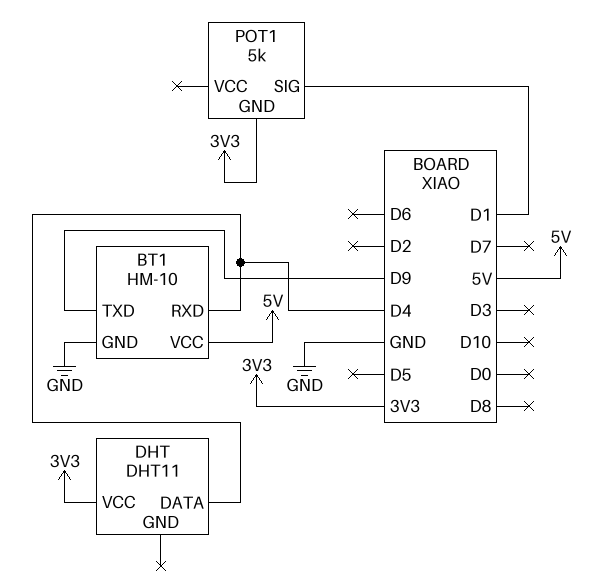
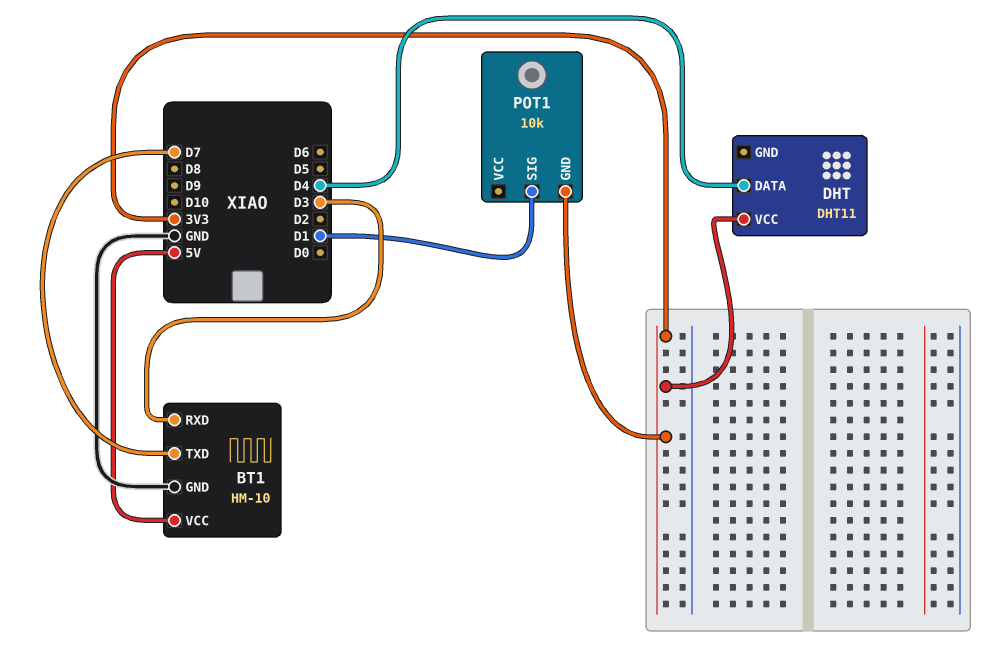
BT1 pin RXD: D4 -> D3
BT1 pin TXD: D9 -> D7
POT1: 5k -> 10k

